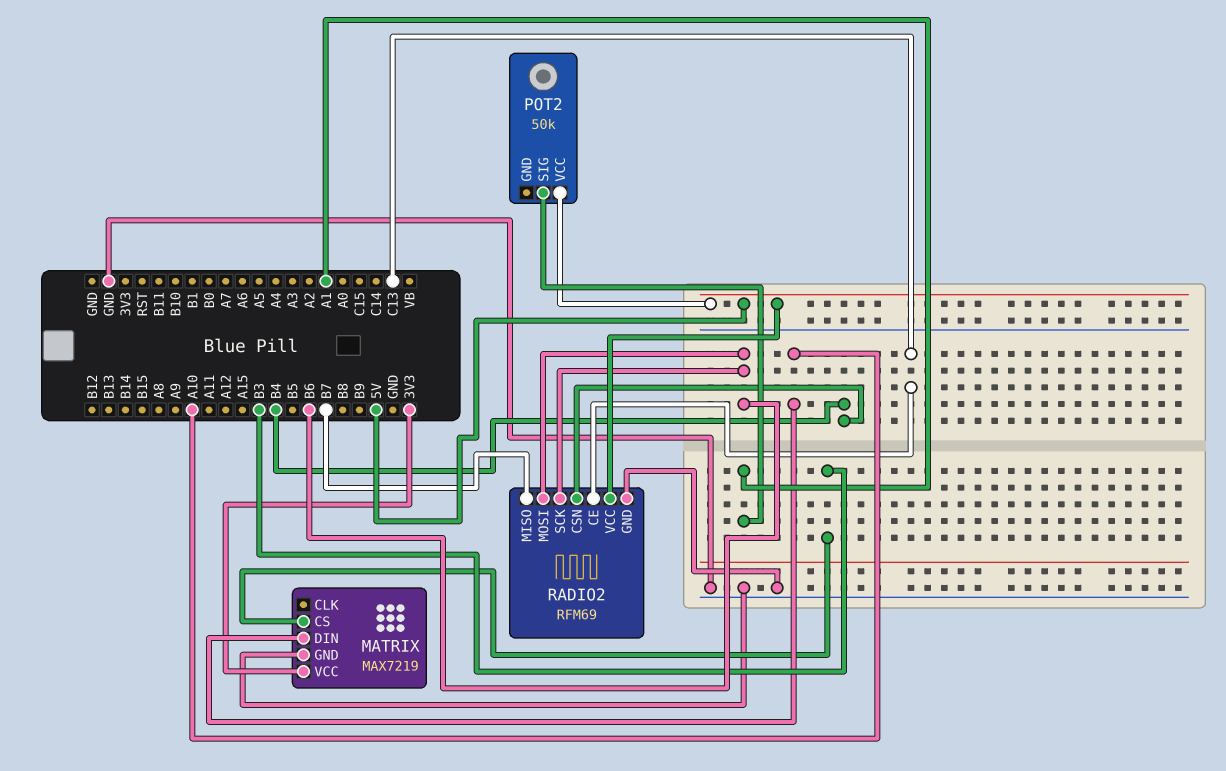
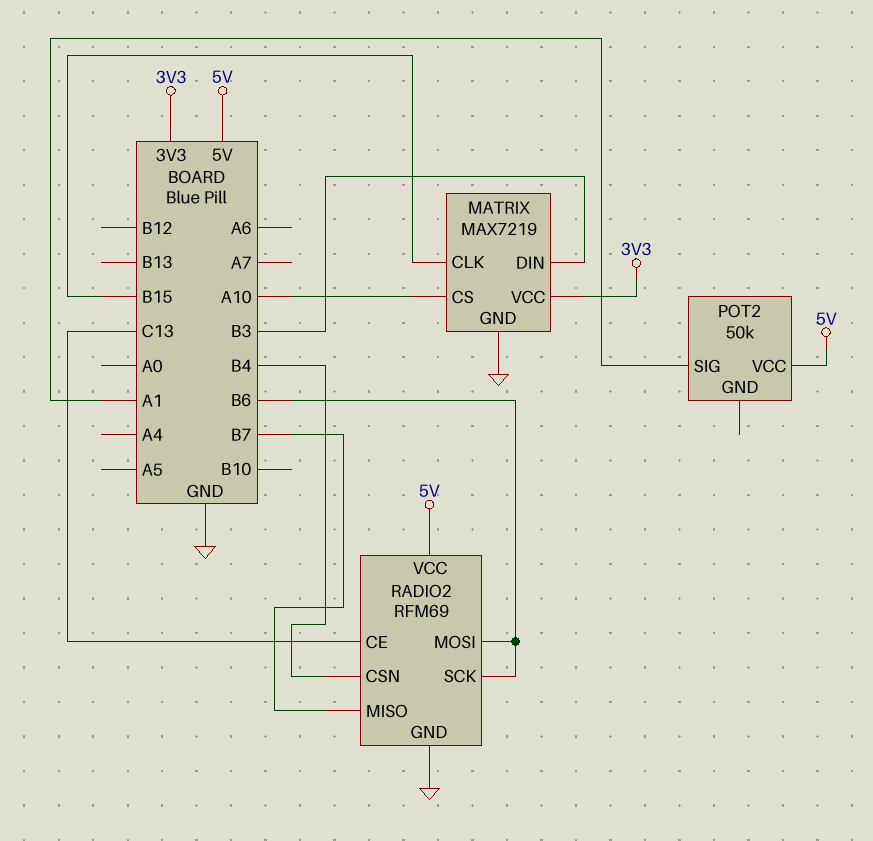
MATRIX pin CLK: none -> B15
MATRIX pin CS: B3 -> A10
MATRIX pin DIN: A10 -> B3

